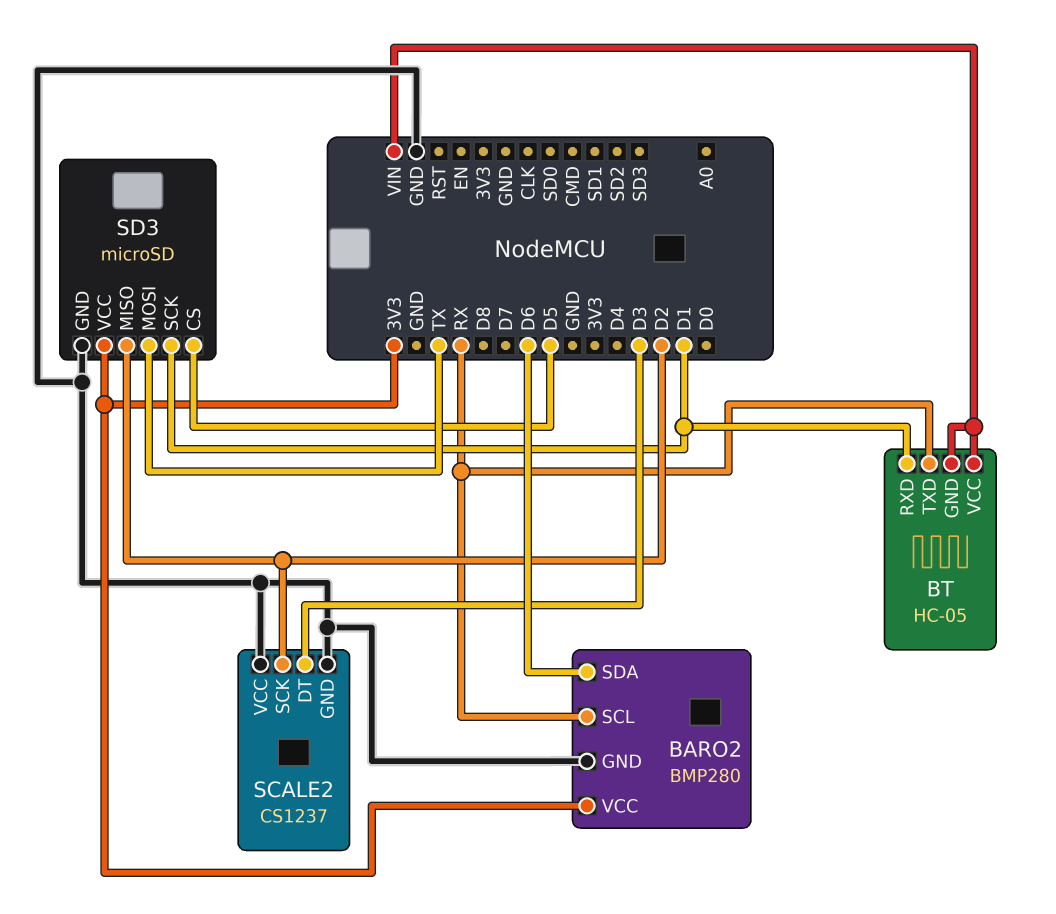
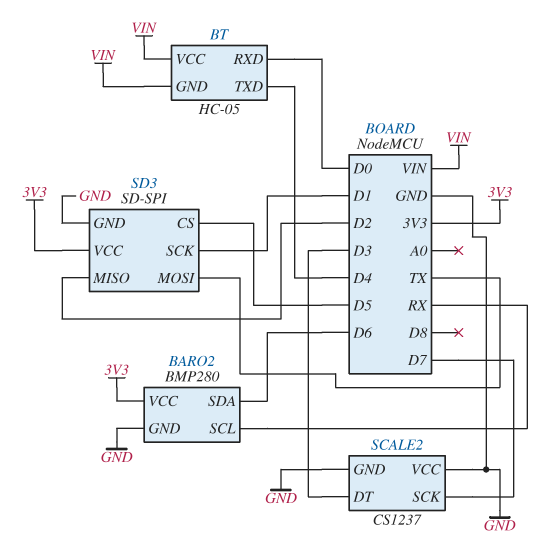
BT pin RXD: D1 -> D0
BT pin TXD: RX -> D4
SCALE2 pin SCK: D2 -> D7
SD3: microSD -> SD-SPI

